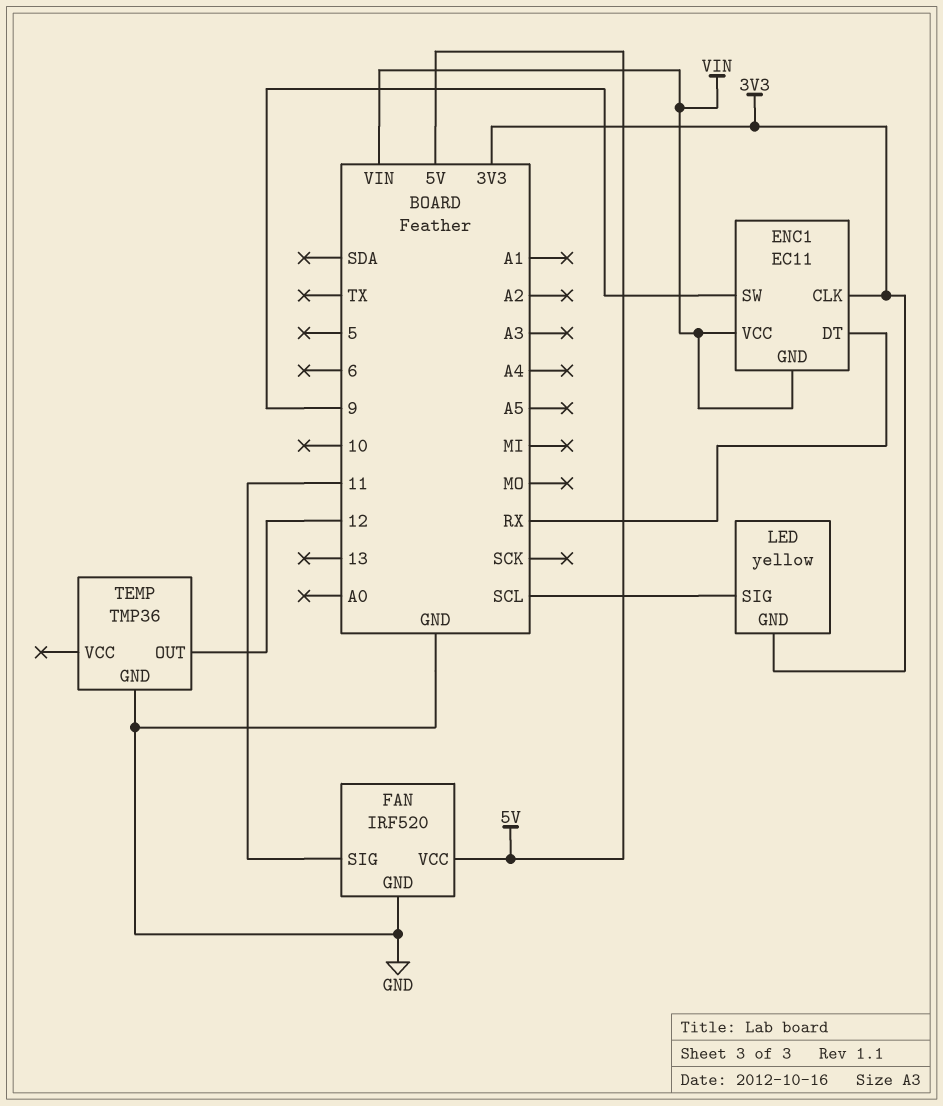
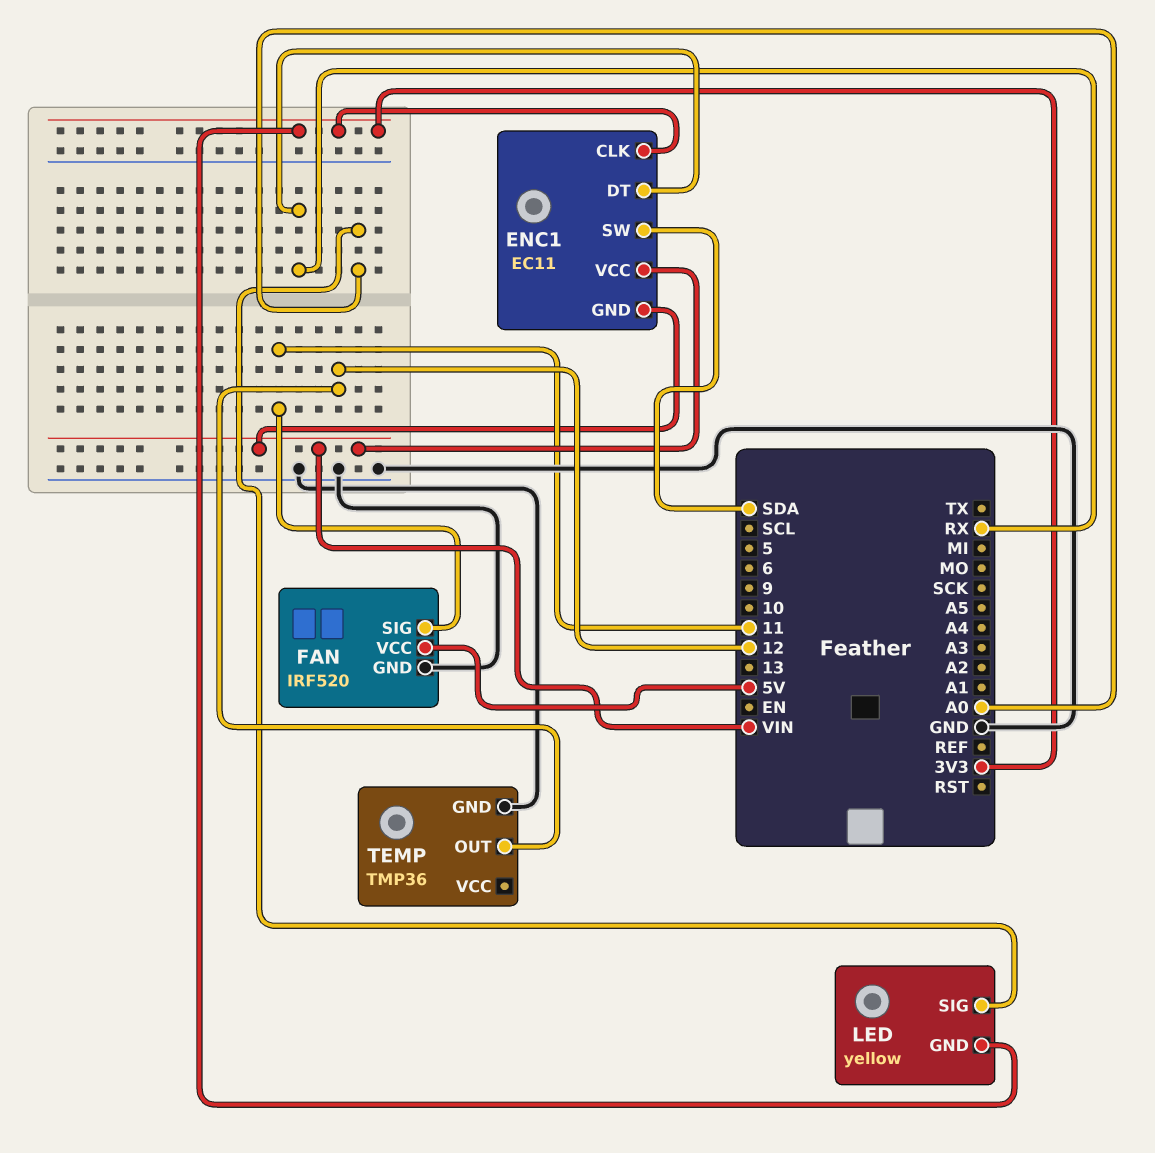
ENC1 pin SW: 9 -> SDA
LED pin SIG: SCL -> A0

